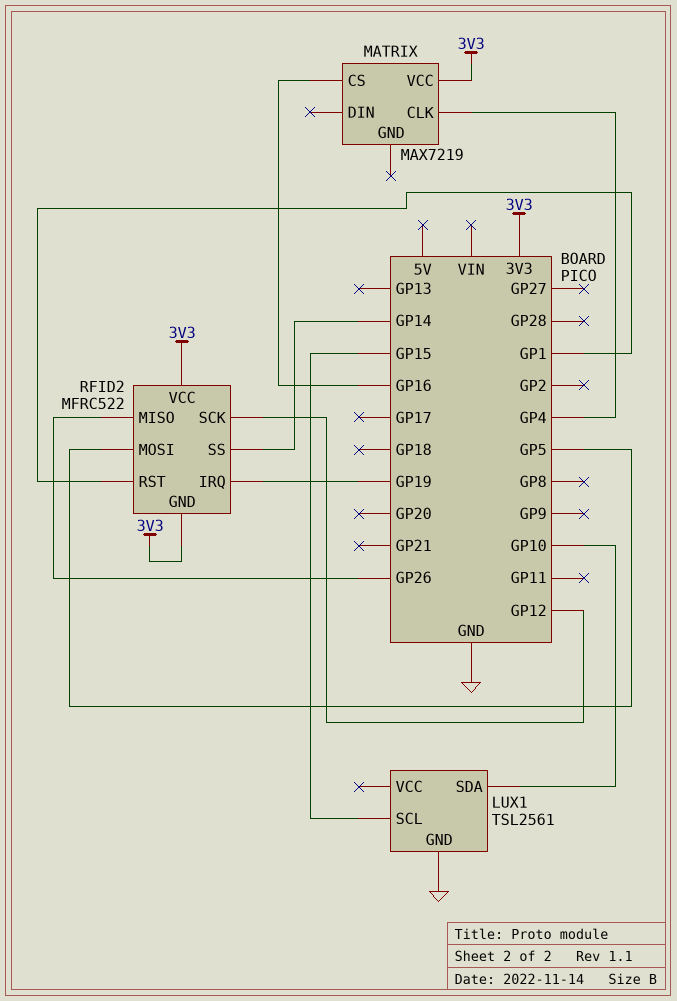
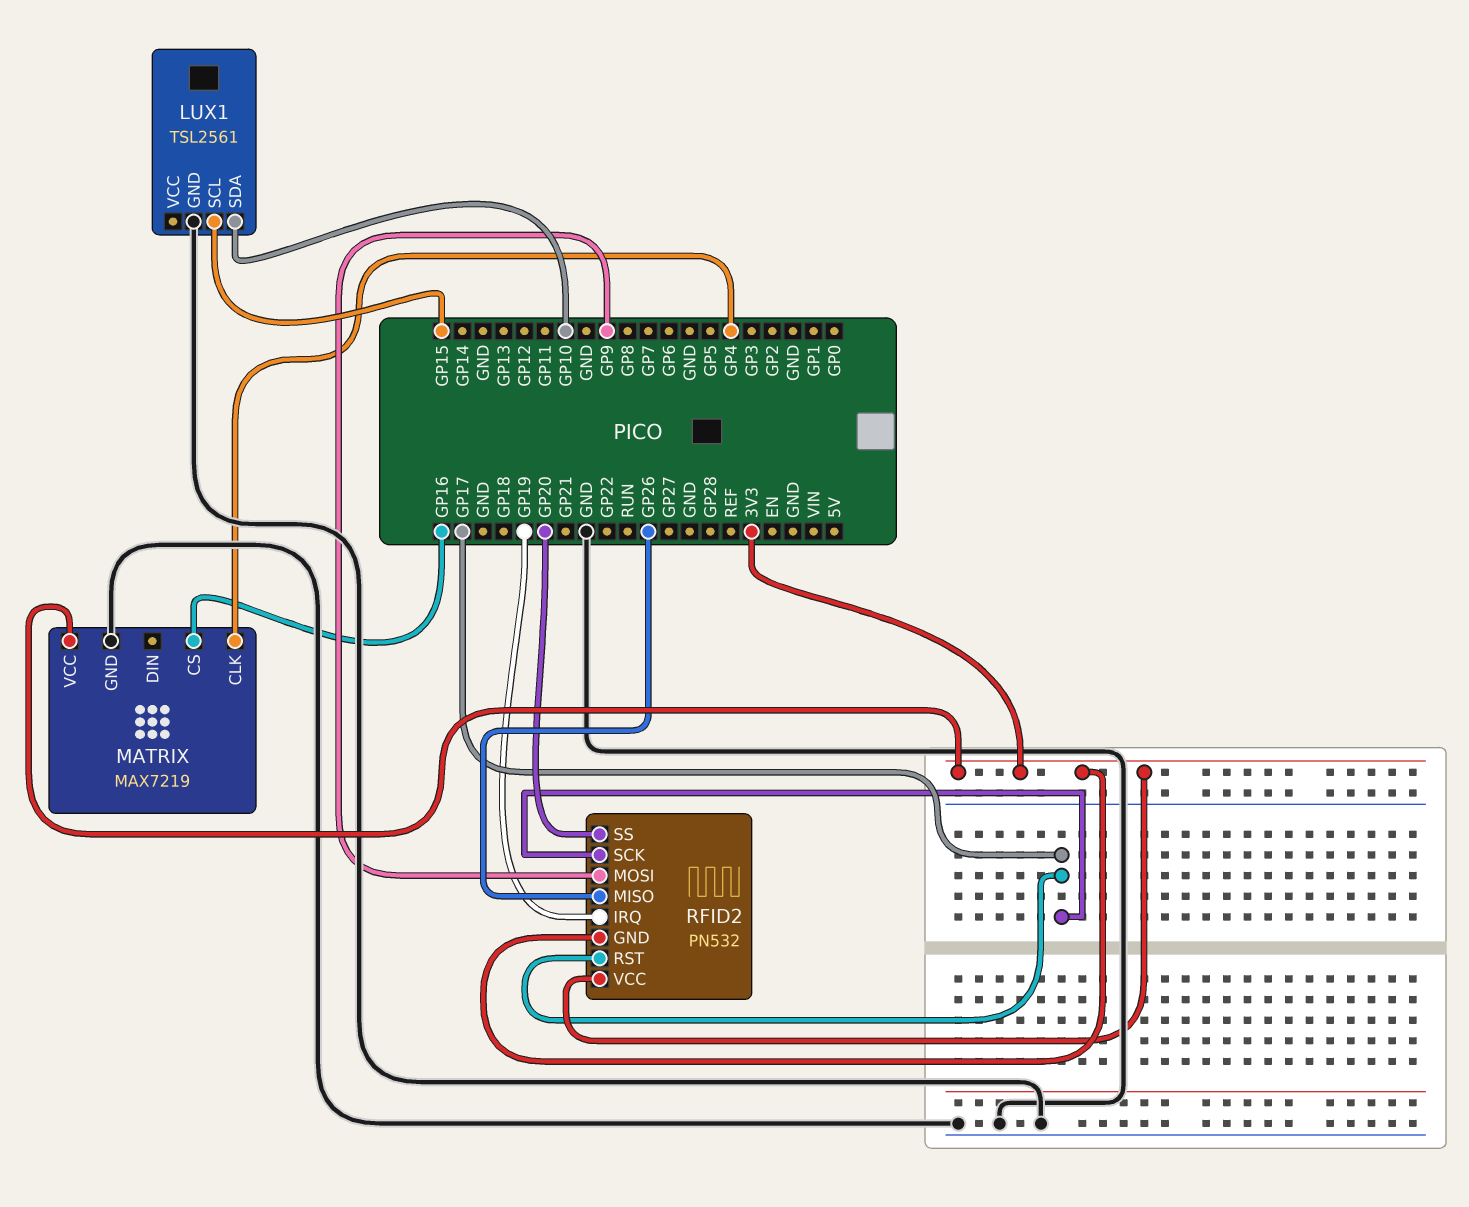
MATRIX pin GND: none -> GND
RFID2: MFRC522 -> PN532
RFID2 pin MOSI: GP5 -> GP9
RFID2 pin RST: GP1 -> GP17
RFID2 pin SCK: GP12 -> GP17
RFID2 pin SS: GP14 -> GP20

